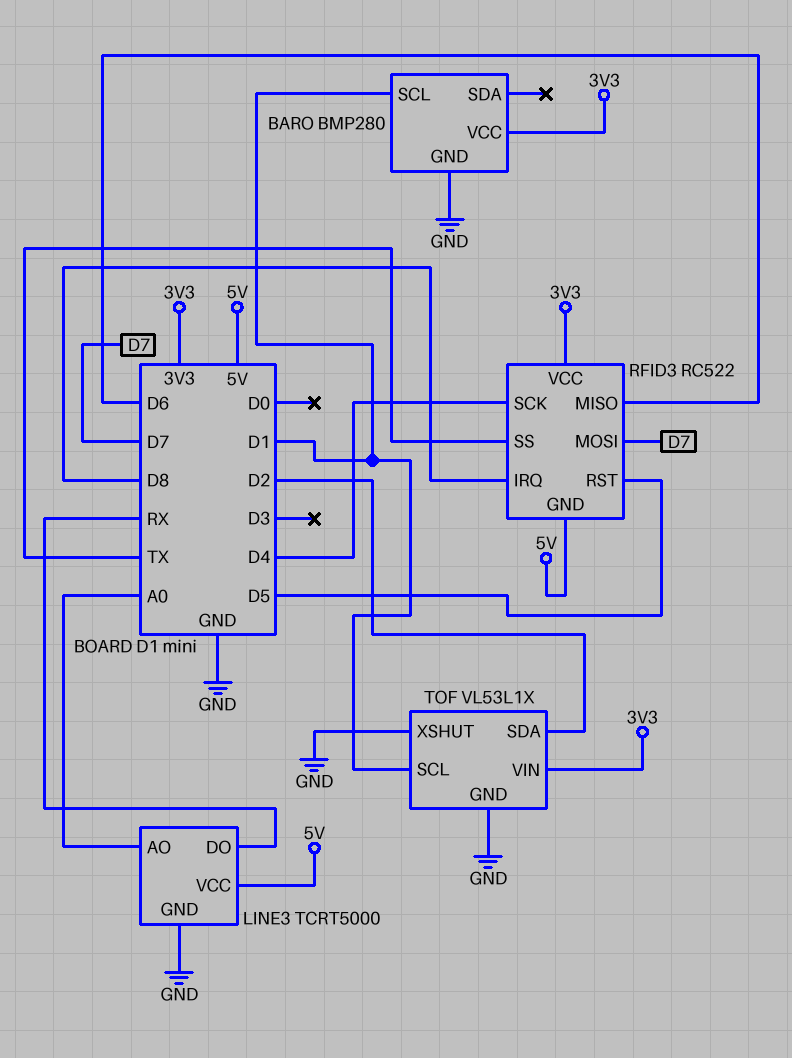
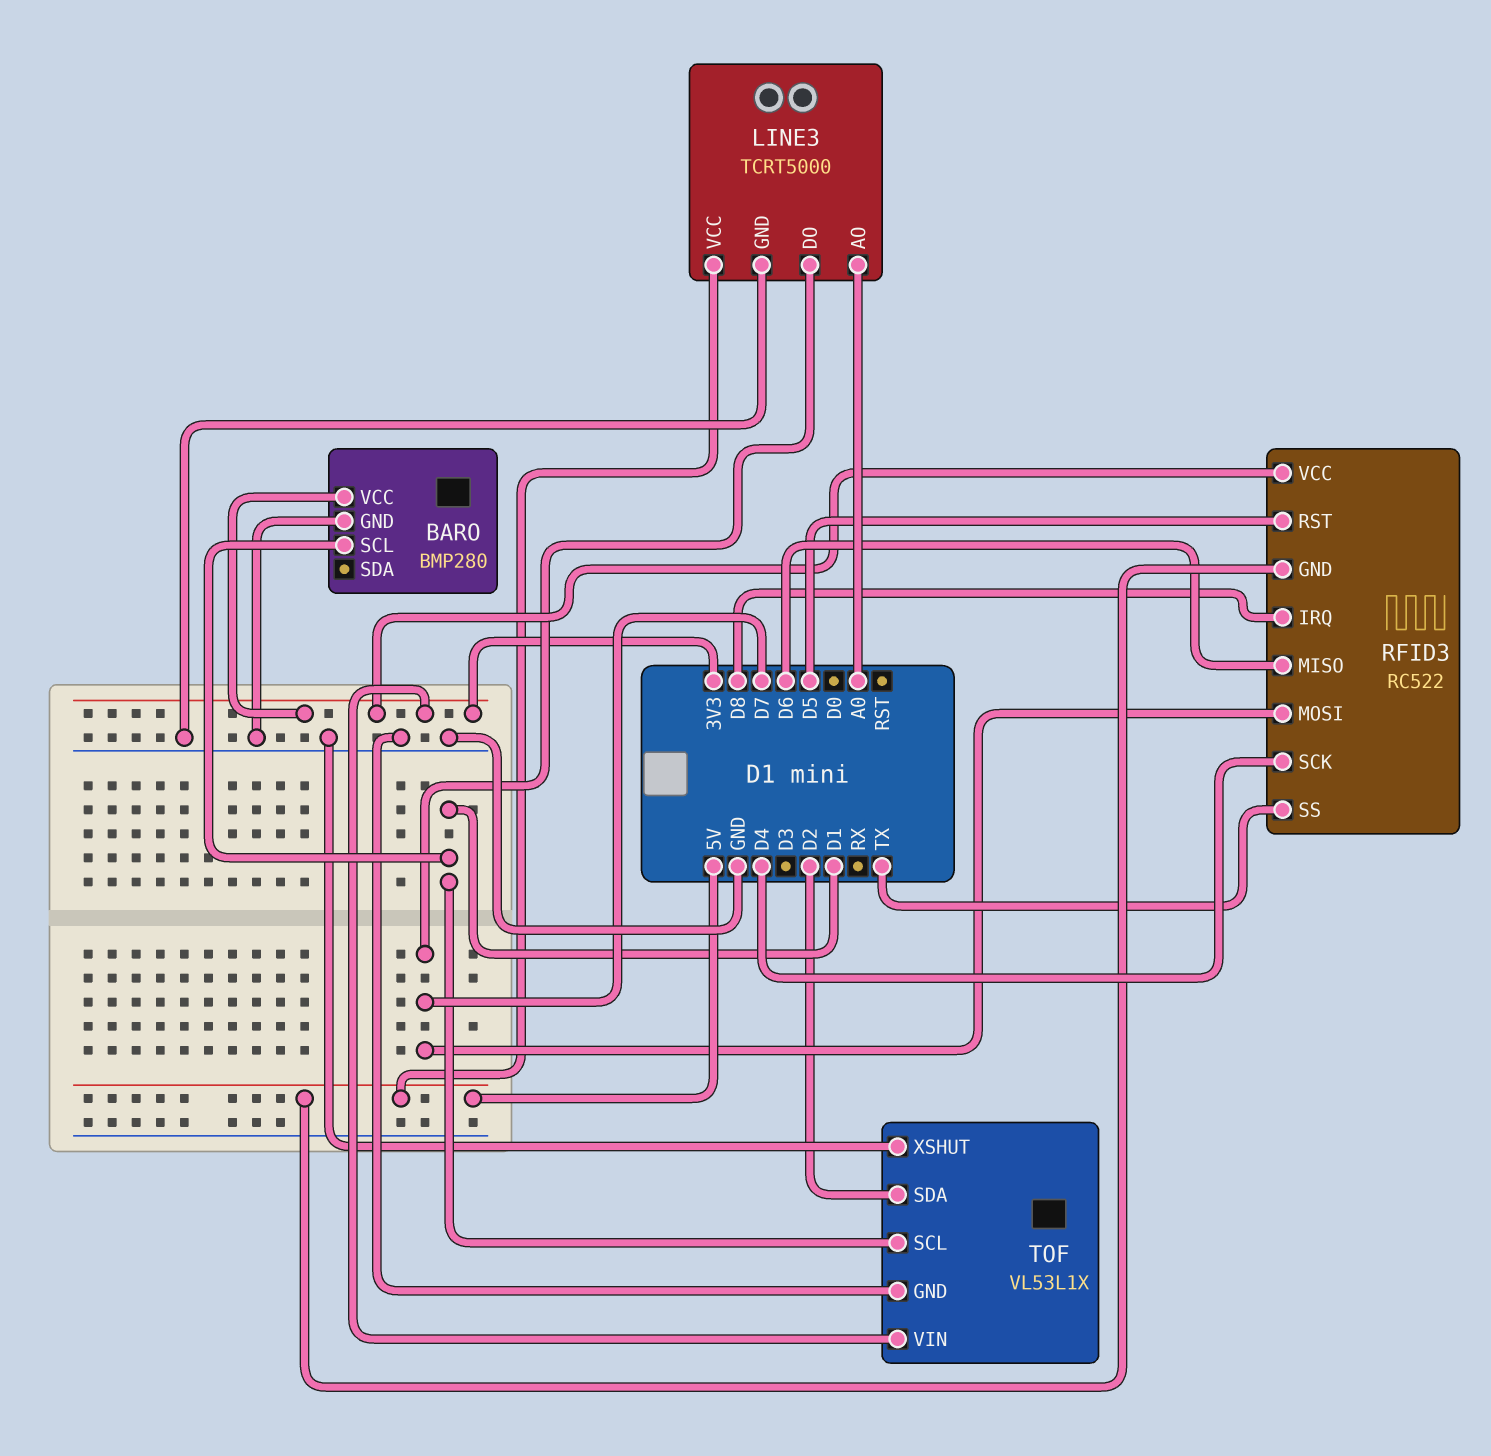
LINE3 pin DO: RX -> D7

